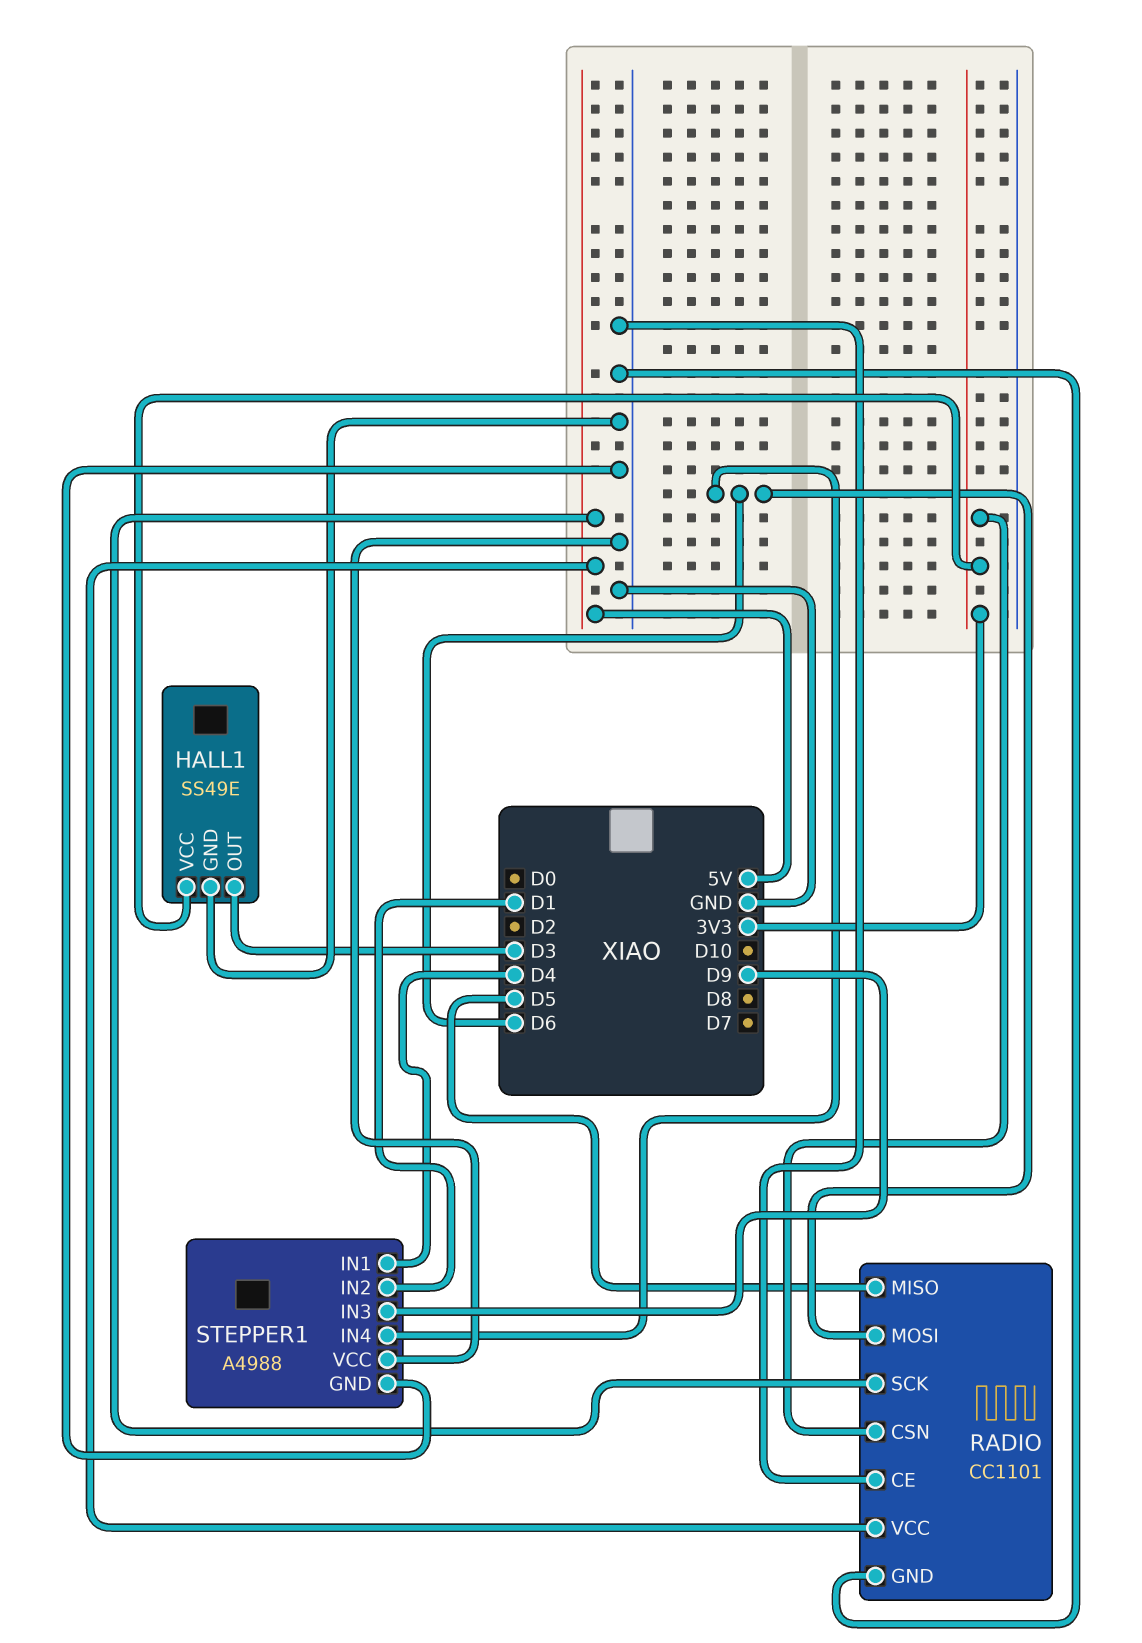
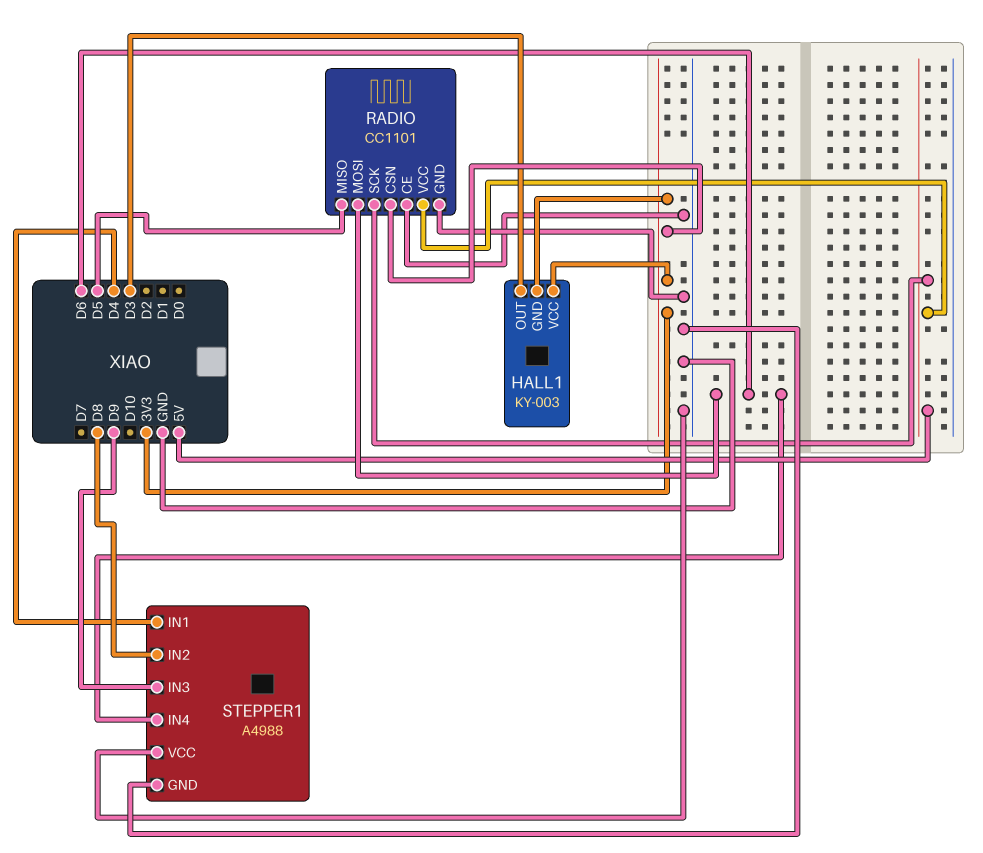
HALL1: SS49E -> KY-003
HALL1 pin GND: GND -> 3V3
STEPPER1 pin IN2: D1 -> D8

